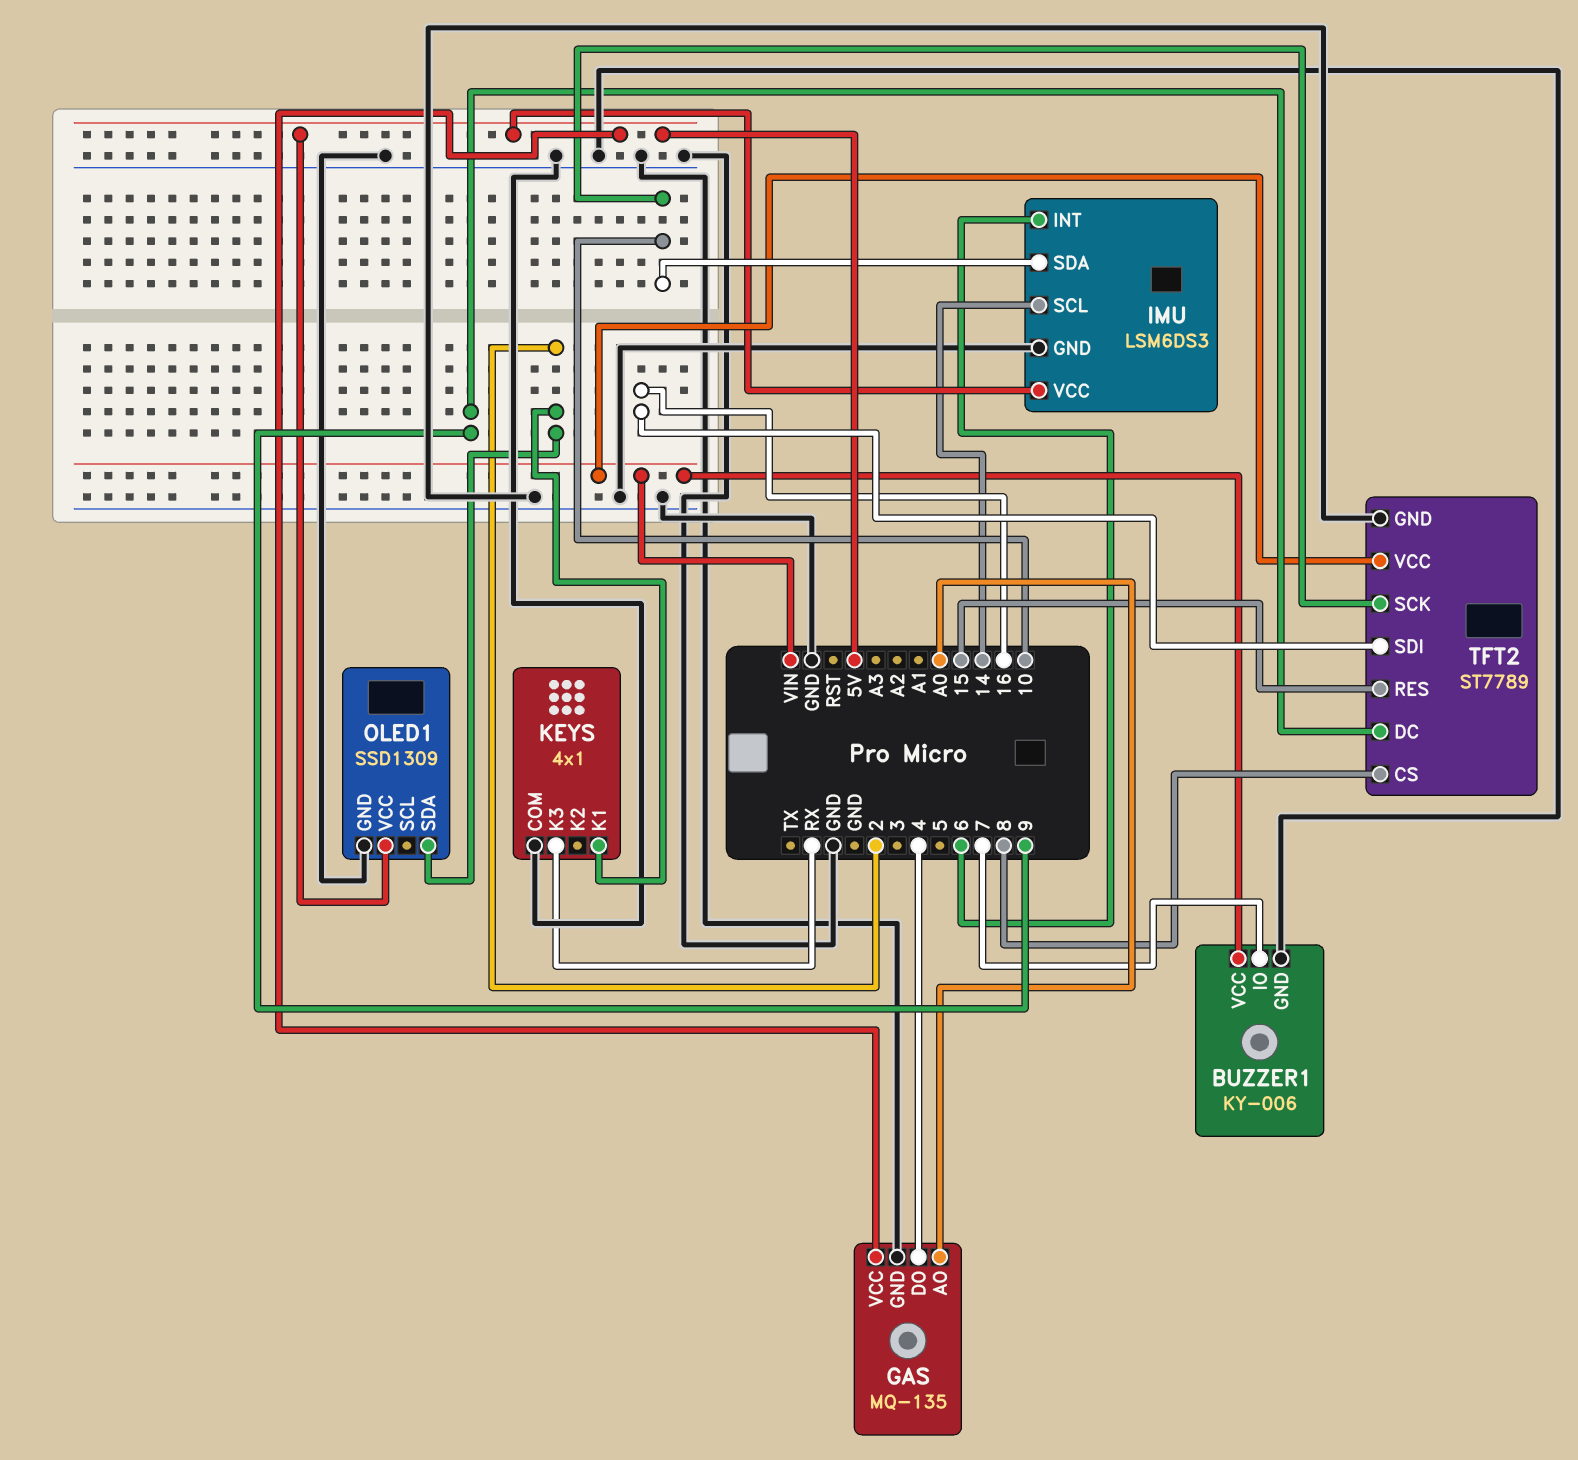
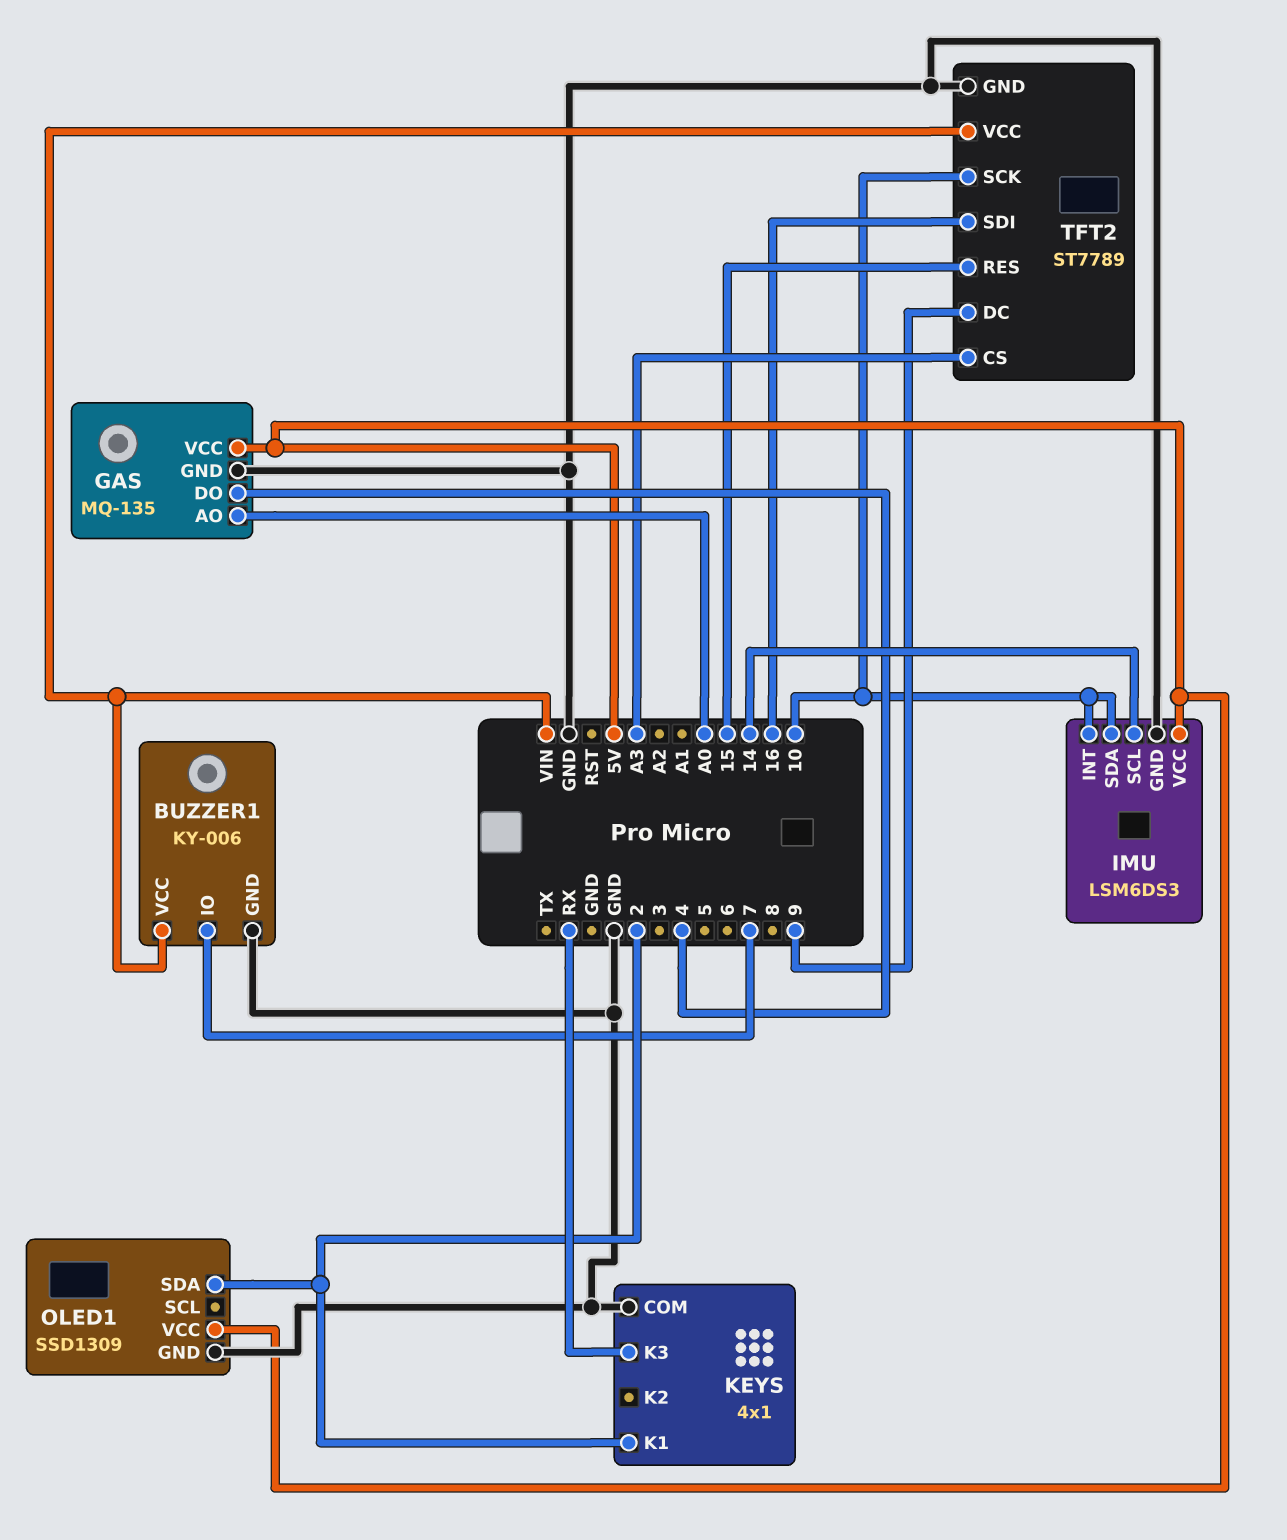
IMU pin INT: 6 -> 10
TFT2 pin CS: 8 -> A3

